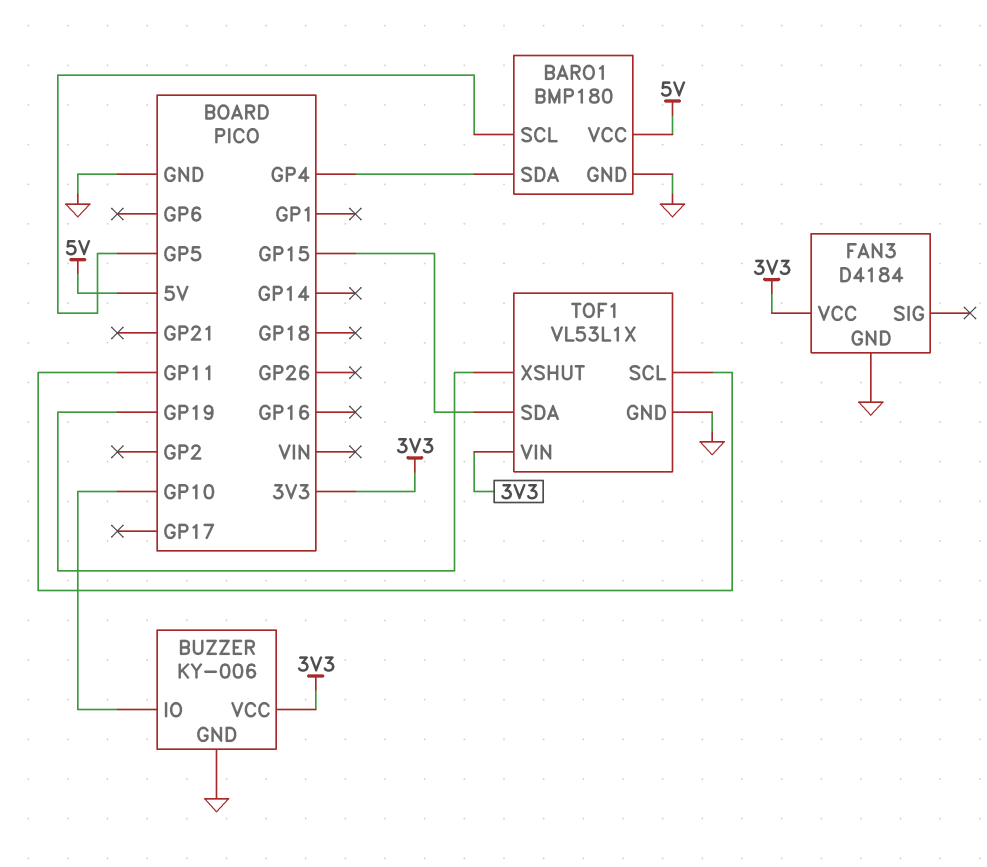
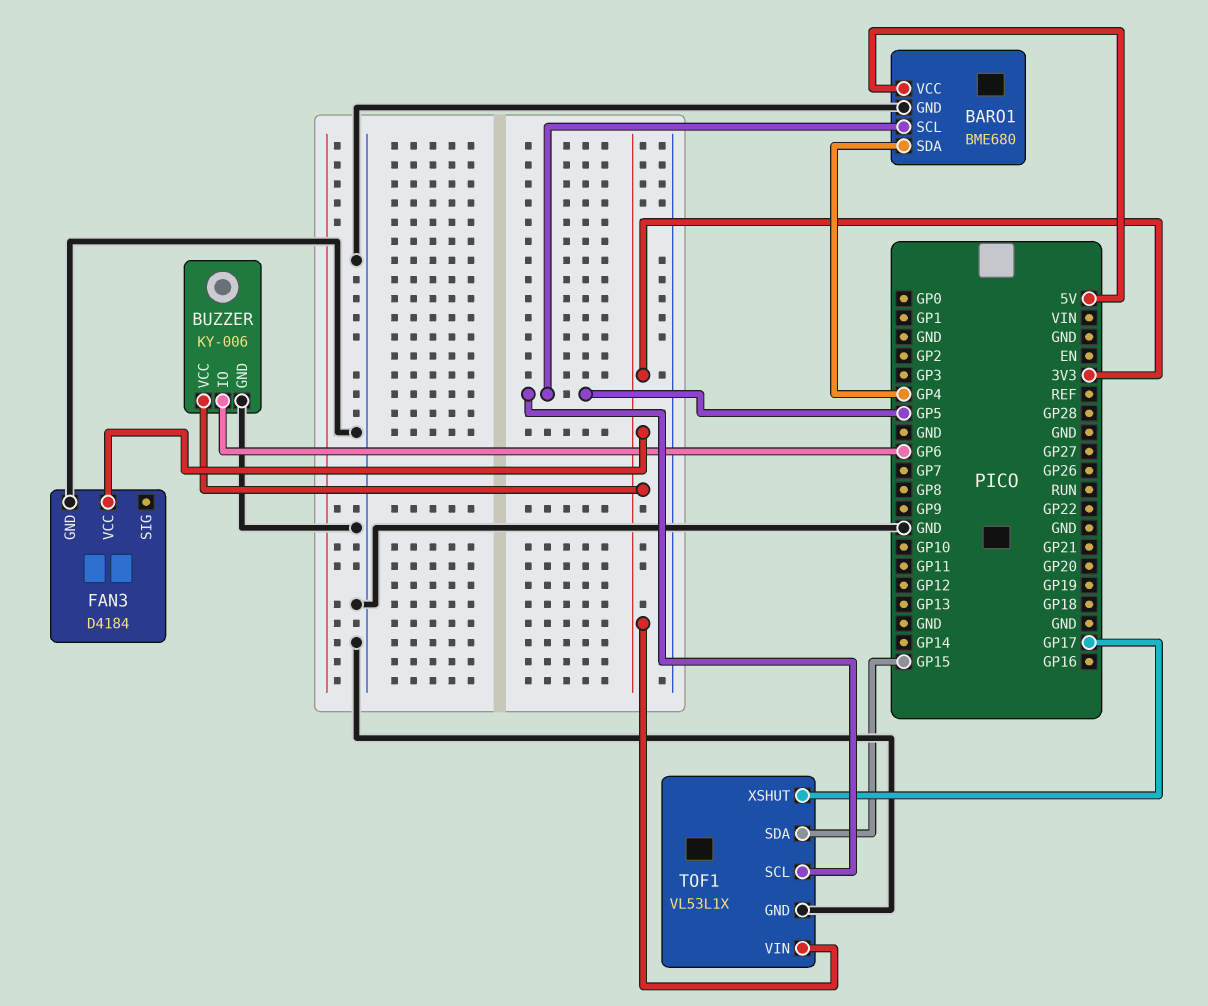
BARO1: BMP180 -> BME680
BUZZER pin IO: GP10 -> GP6
TOF1 pin SCL: GP11 -> GP5
TOF1 pin XSHUT: GP19 -> GP17

